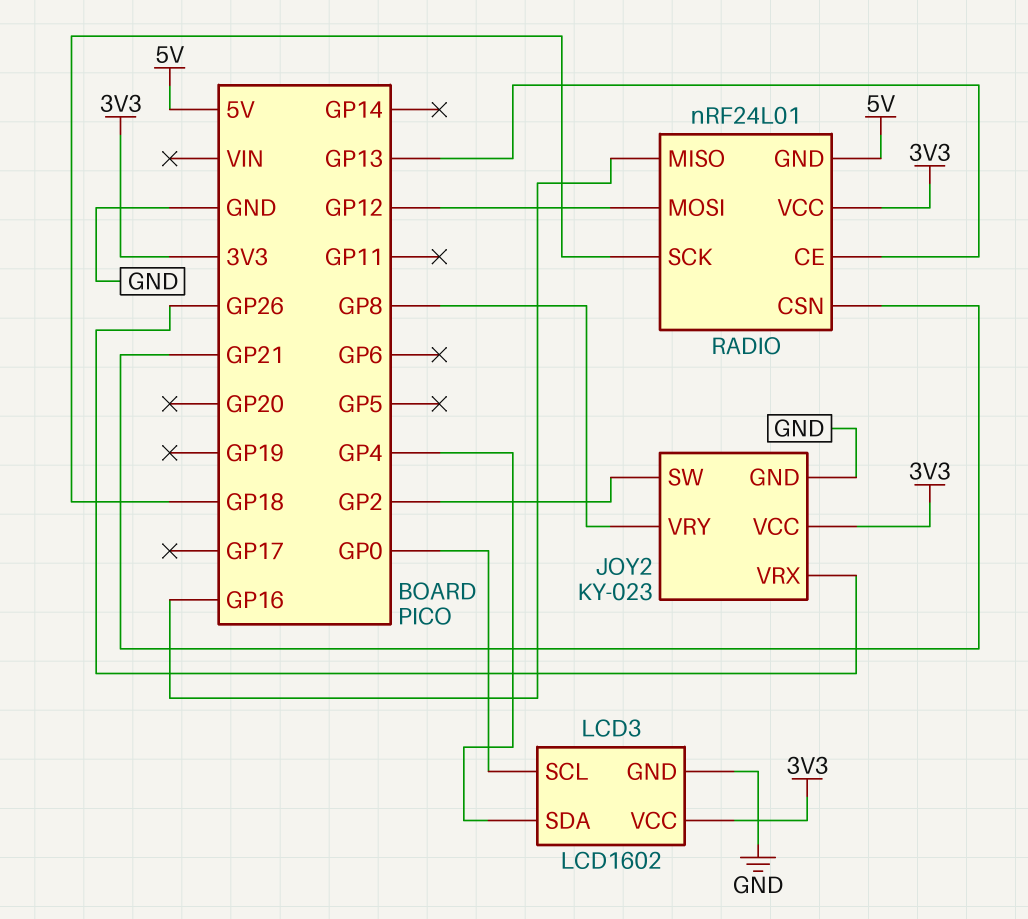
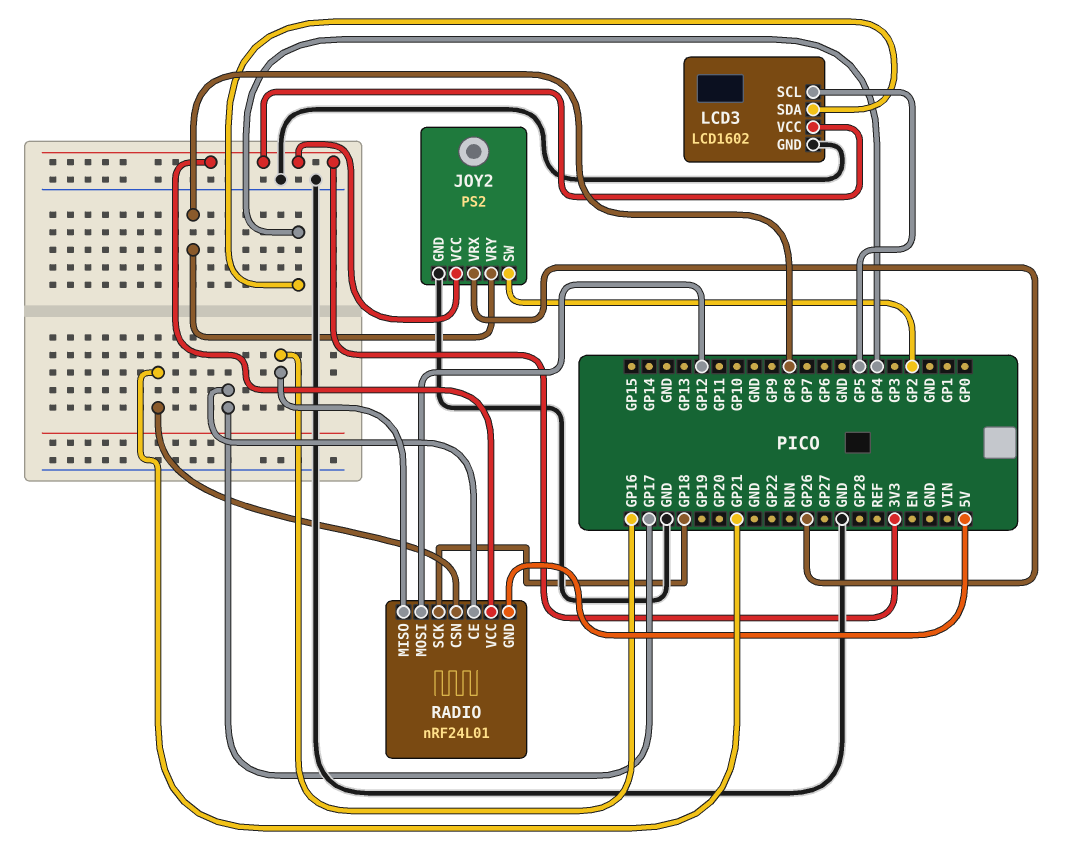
JOY2: KY-023 -> PS2
LCD3 pin SCL: GP0 -> GP5
RADIO pin CE: GP13 -> GP17

